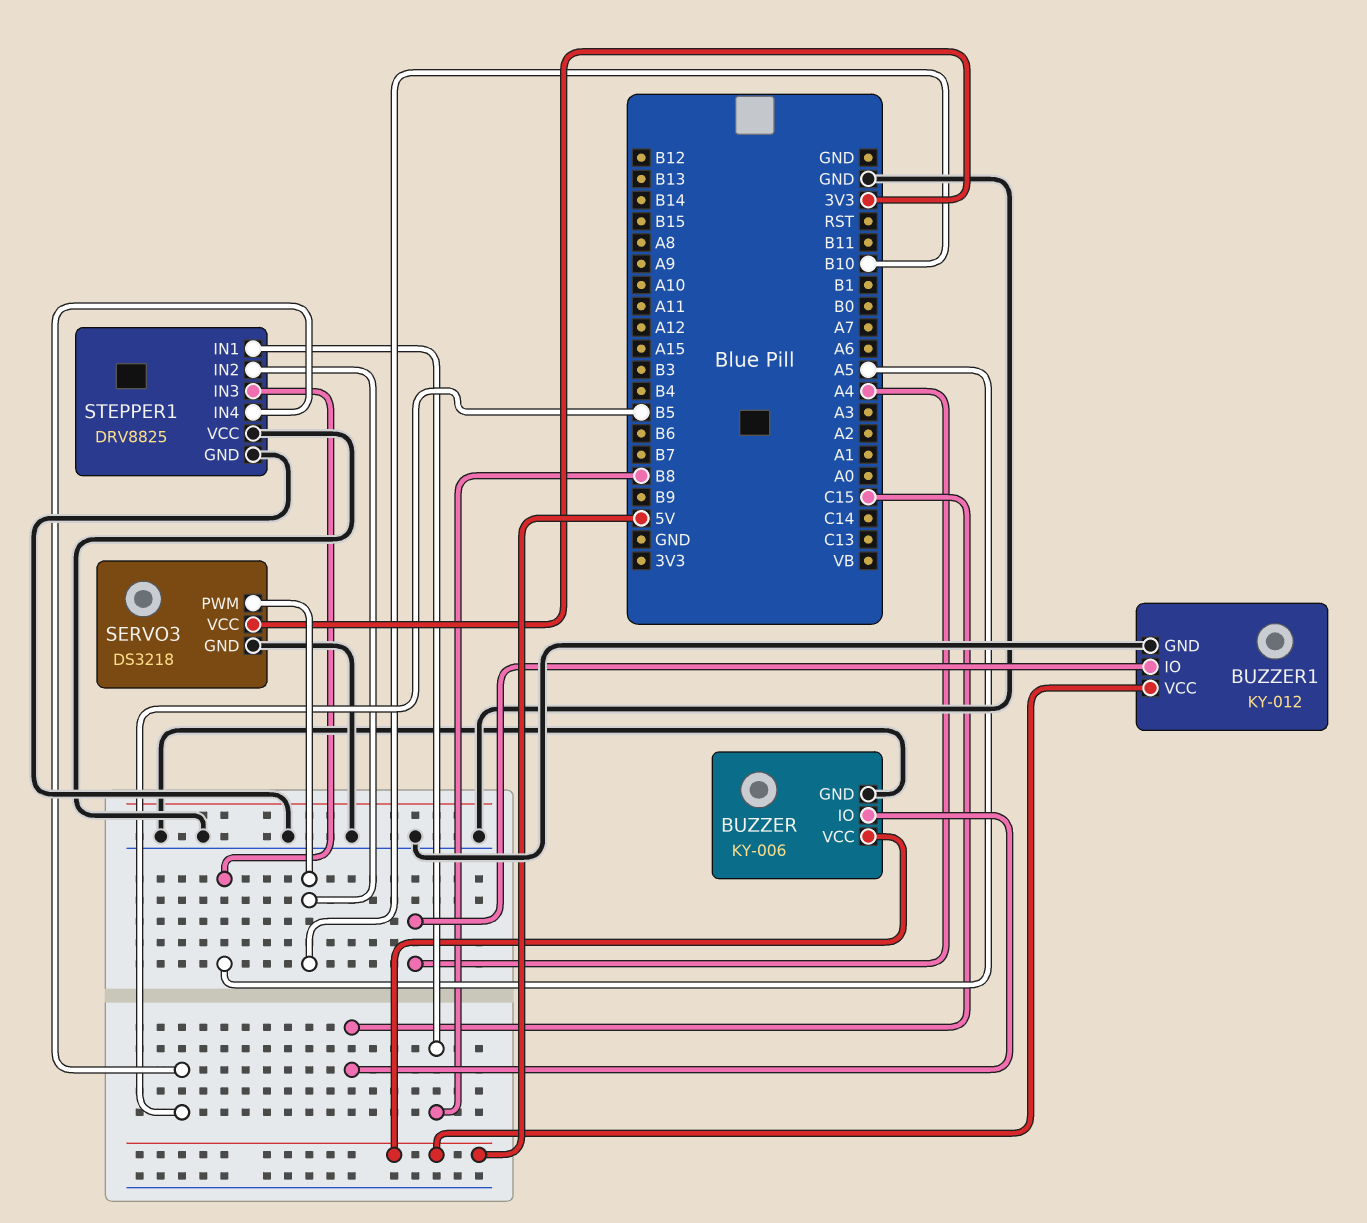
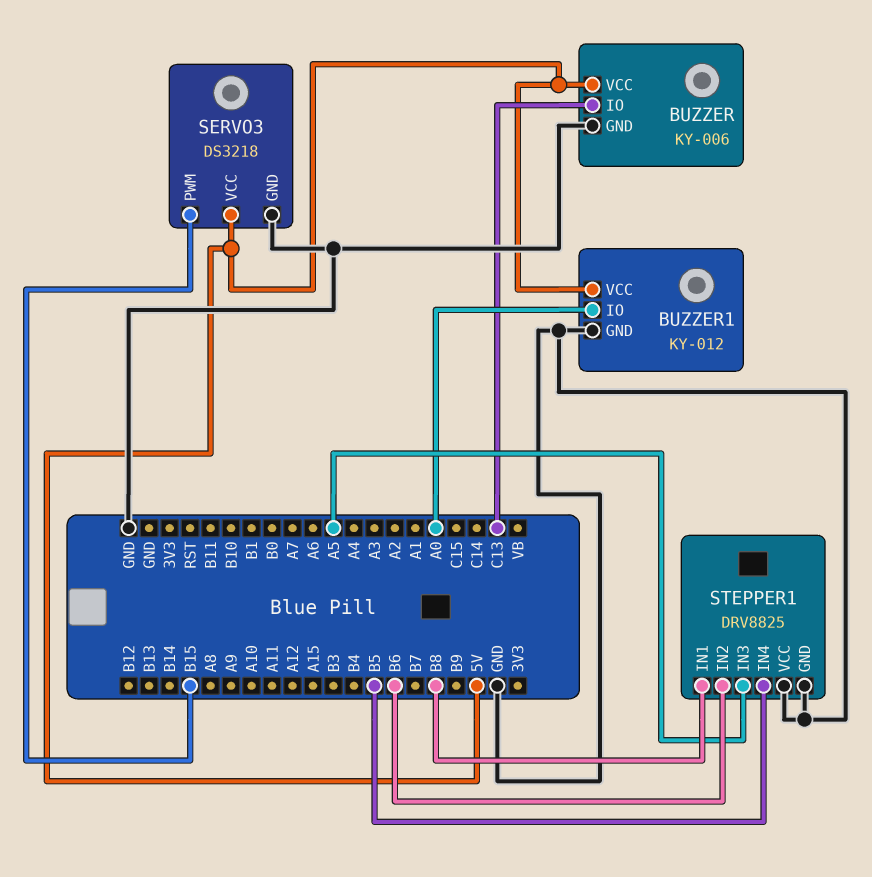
BUZZER pin IO: C15 -> C13
BUZZER1 pin IO: A4 -> A0
SERVO3 pin PWM: B10 -> B15
SERVO3 pin VCC: 3V3 -> 5V
STEPPER1 pin IN2: B10 -> B6

